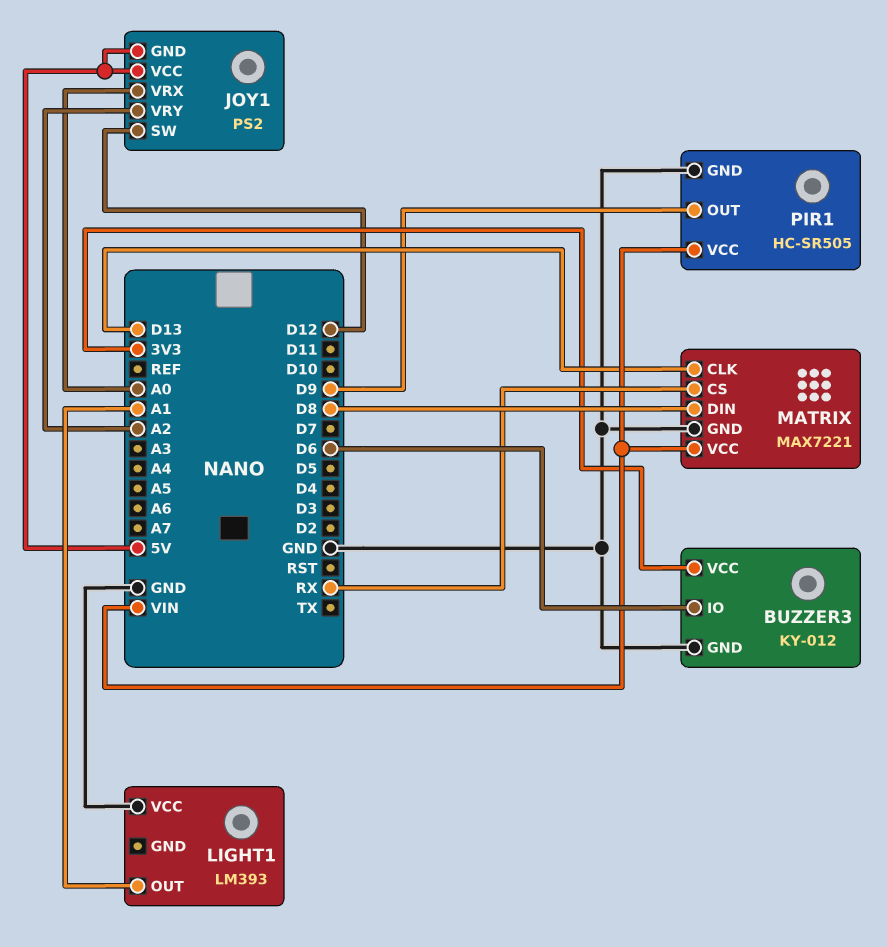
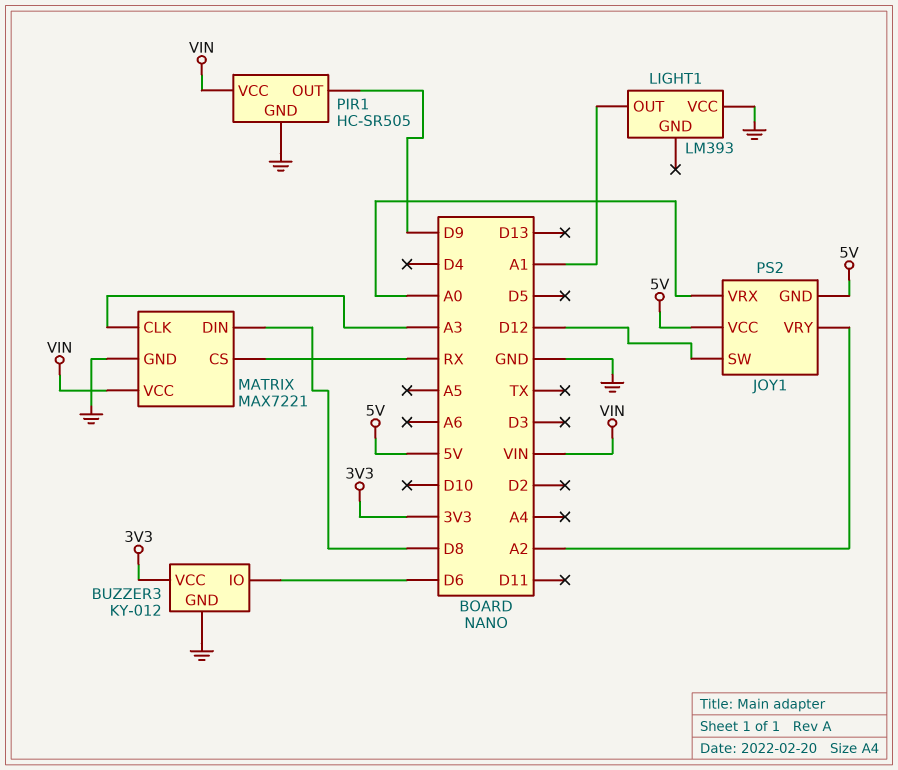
MATRIX pin CLK: D13 -> A3

